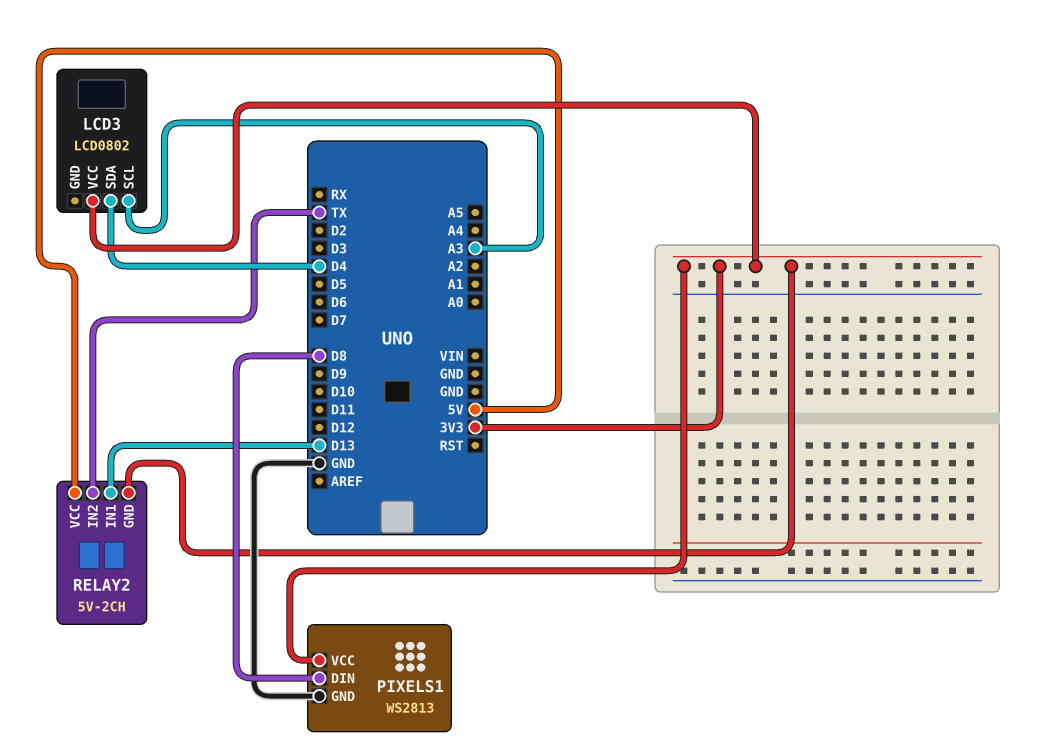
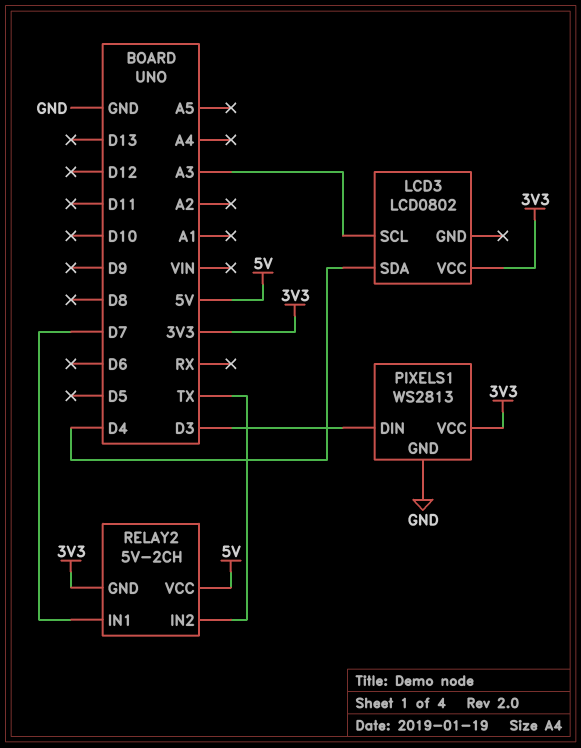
PIXELS1 pin DIN: D8 -> D3
RELAY2 pin IN1: D13 -> D7

